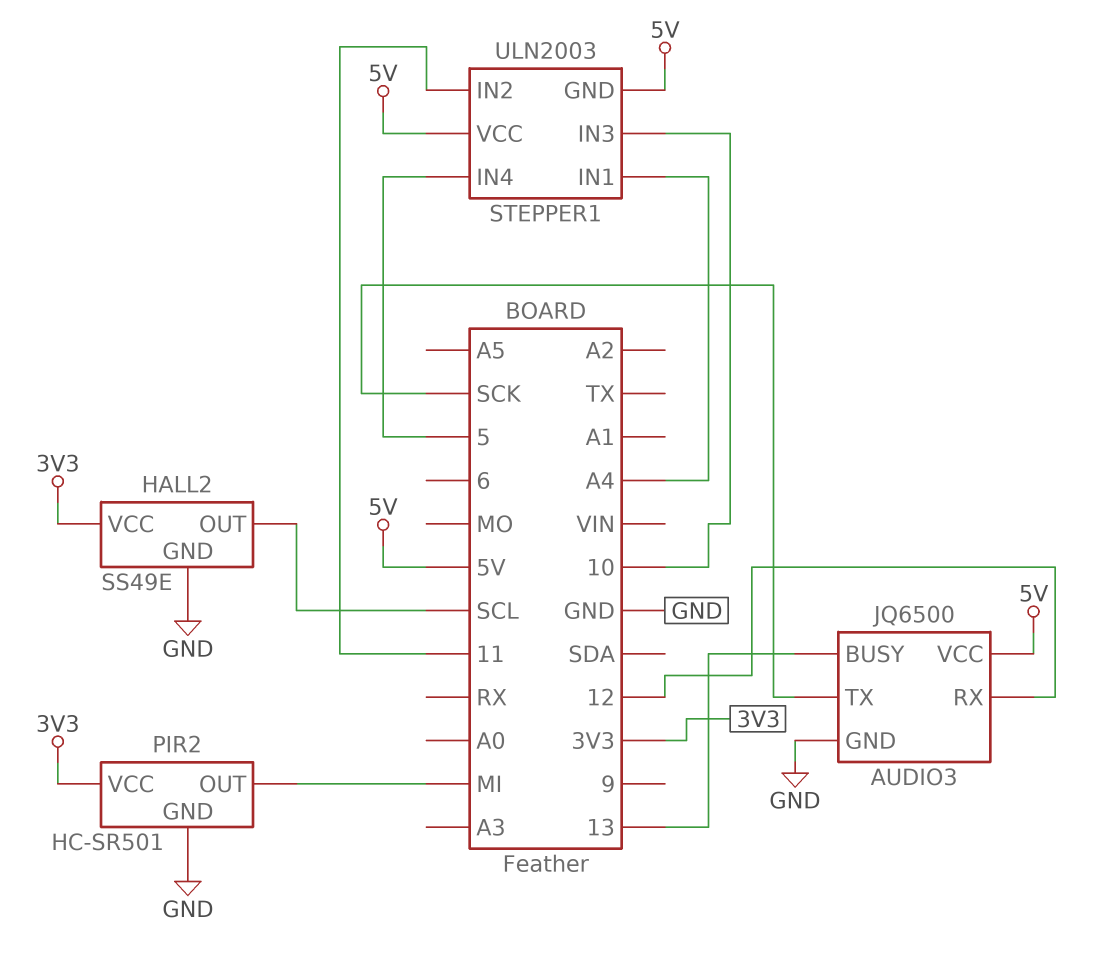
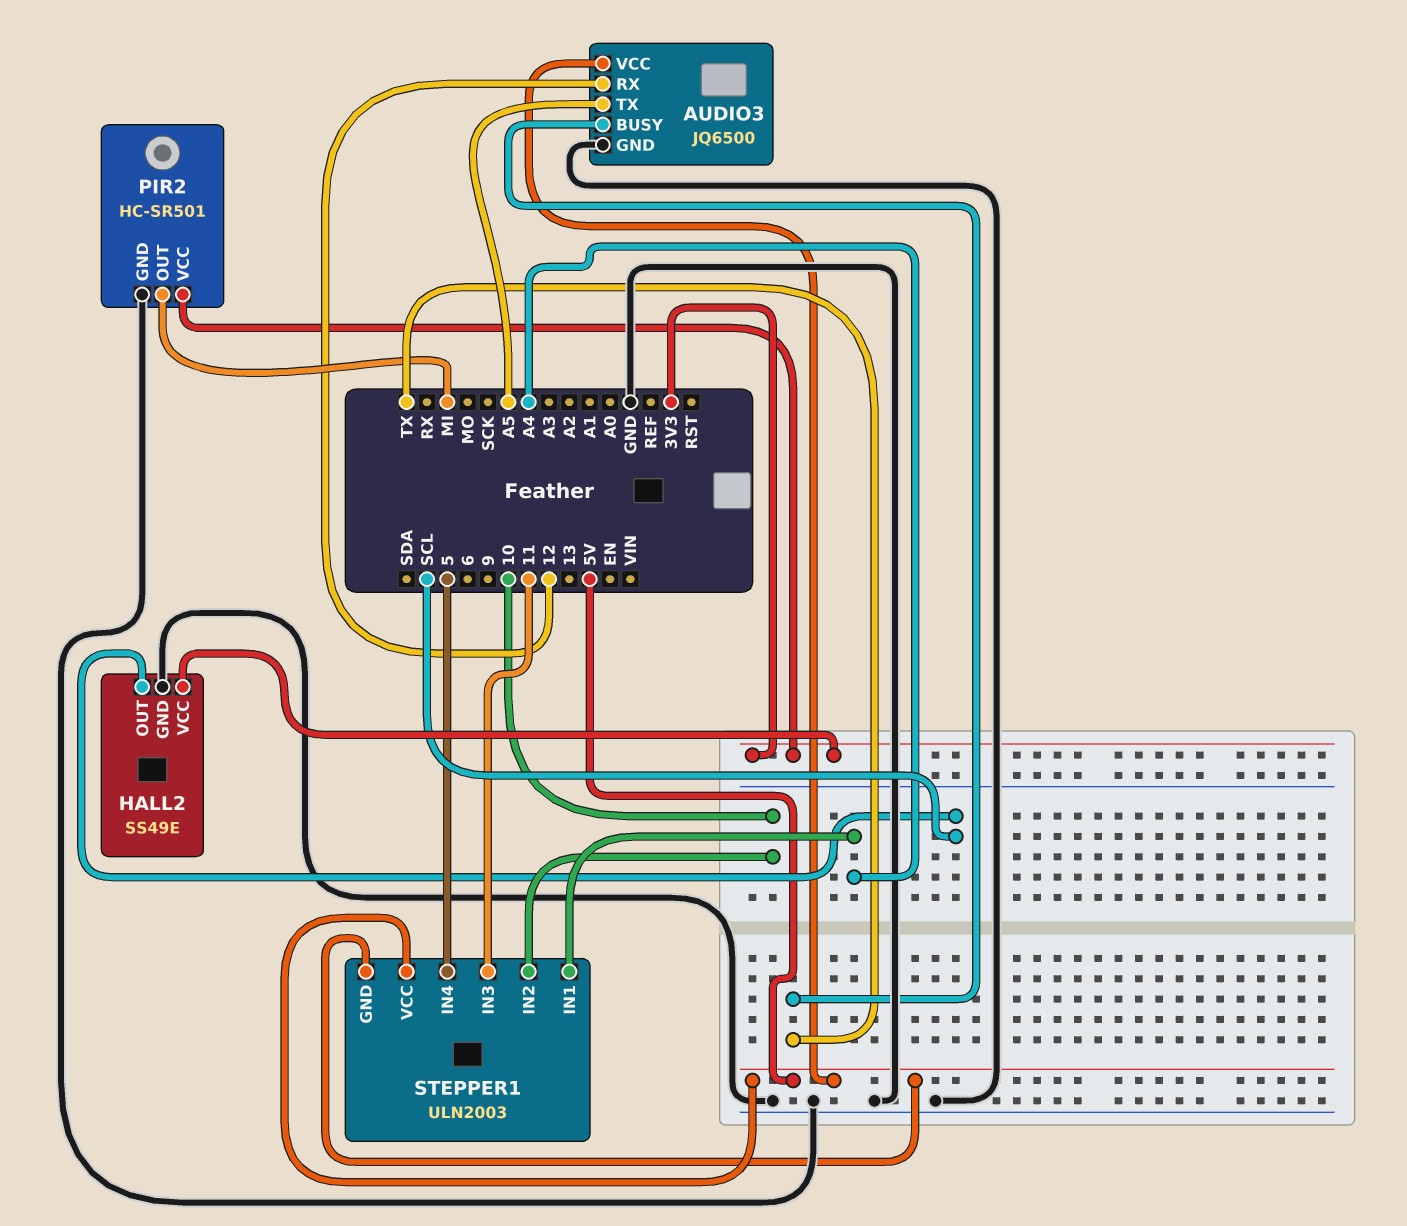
AUDIO3 pin BUSY: 13 -> TX
AUDIO3 pin TX: SCK -> A5
STEPPER1 pin IN2: 11 -> 10
STEPPER1 pin IN3: 10 -> 11

